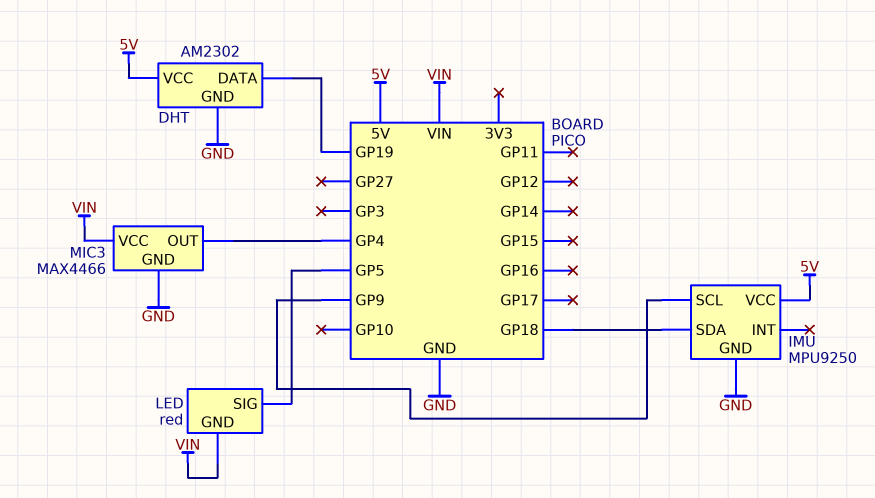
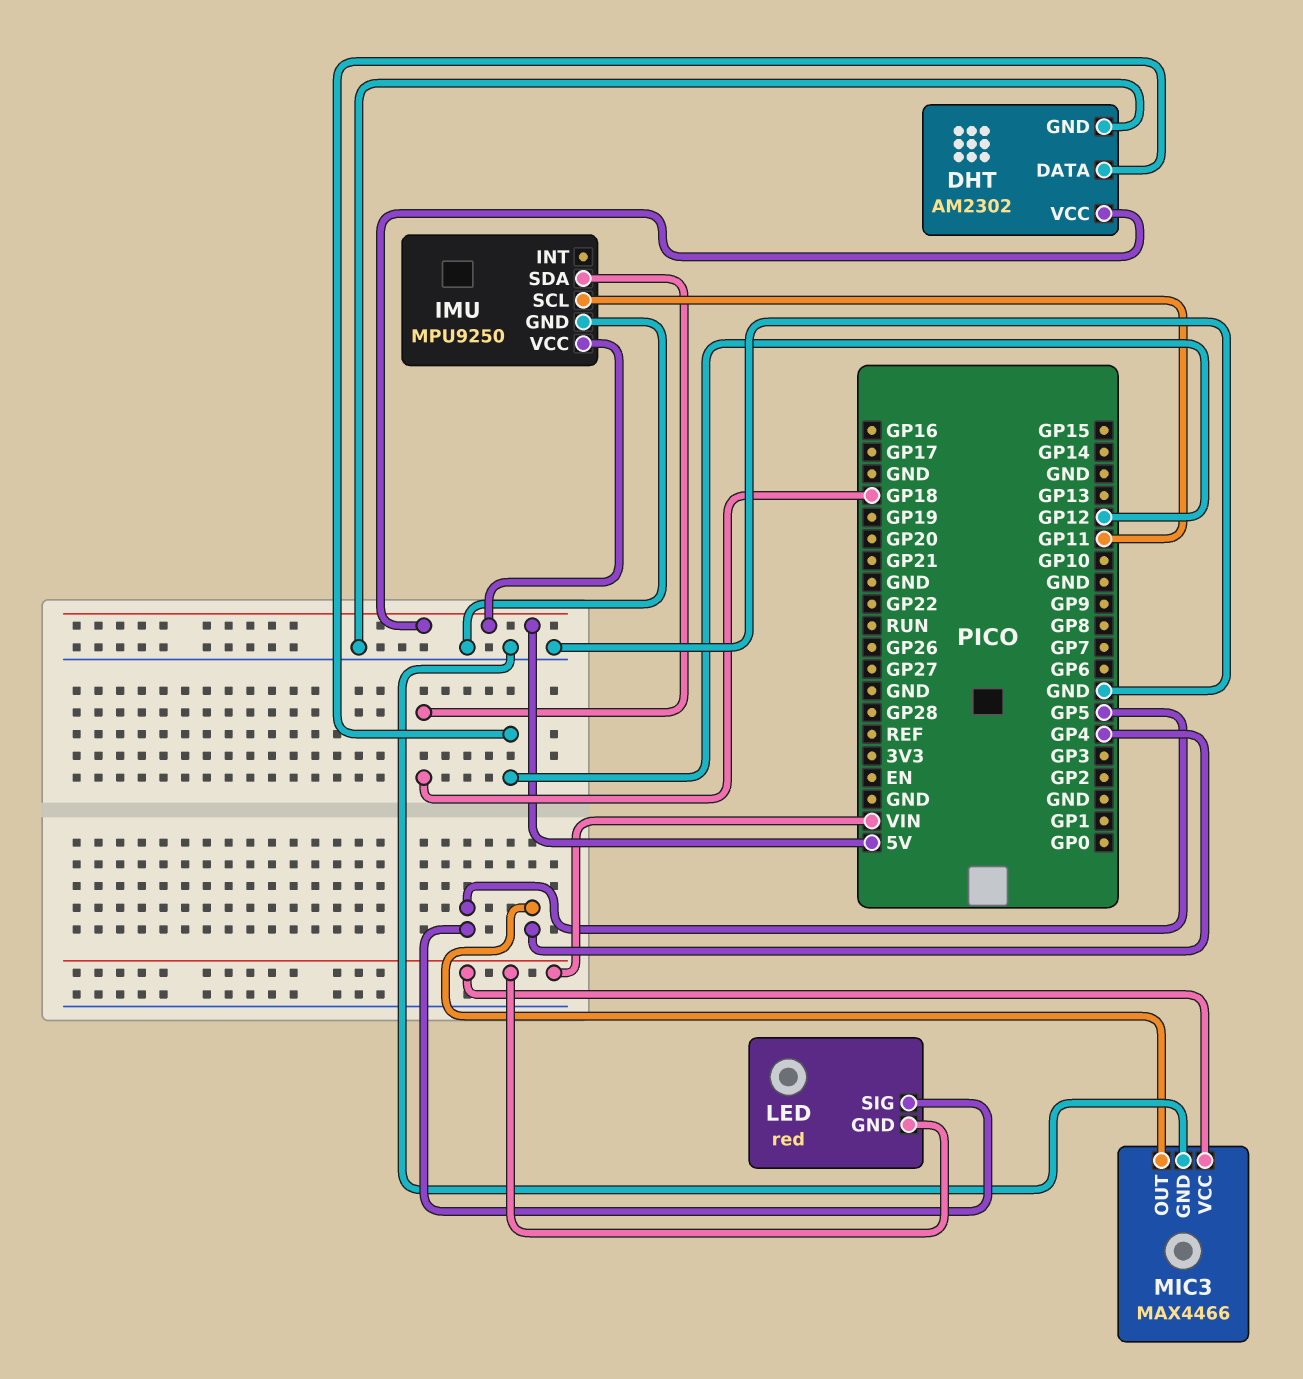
DHT pin DATA: GP19 -> GP12
IMU pin SCL: GP9 -> GP11

